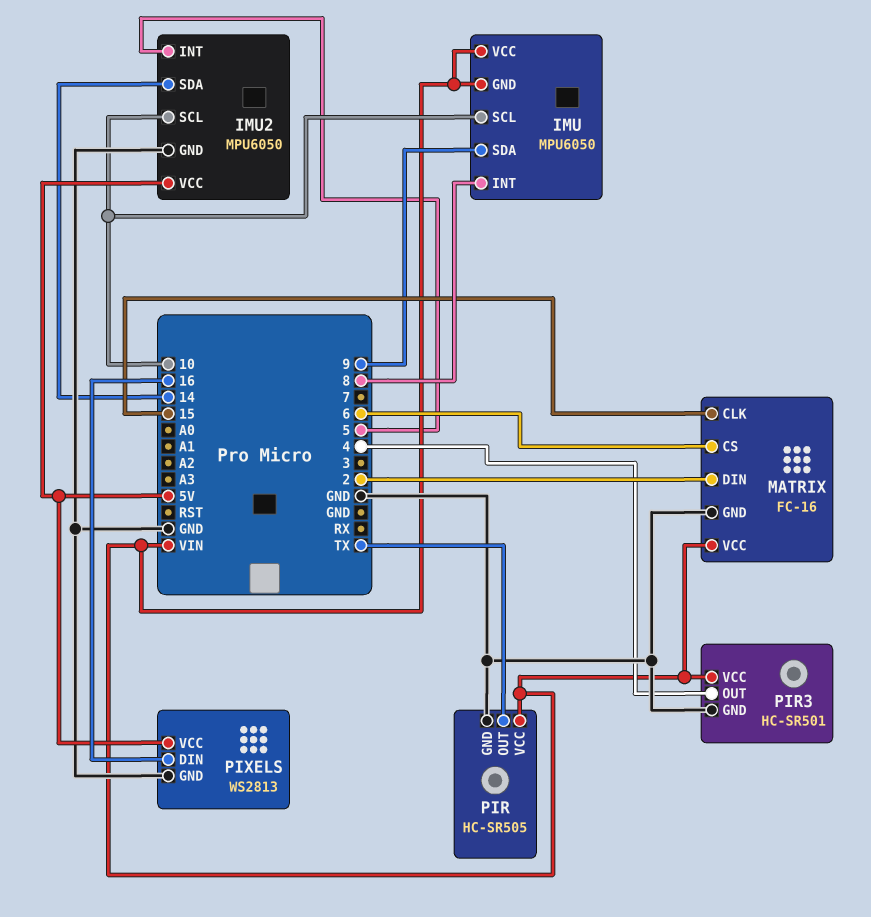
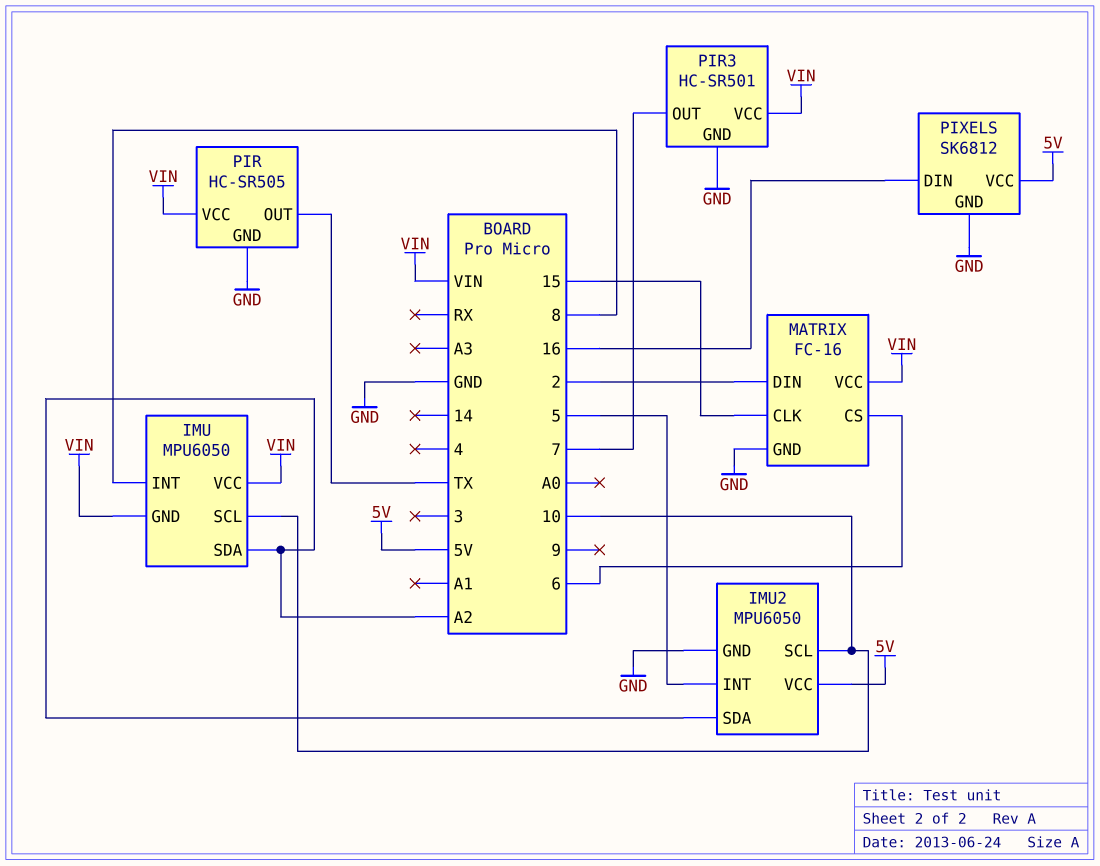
IMU pin SDA: 9 -> A2
IMU2 pin SDA: 14 -> A2
PIR3 pin OUT: 4 -> 7
PIXELS: WS2813 -> SK6812

